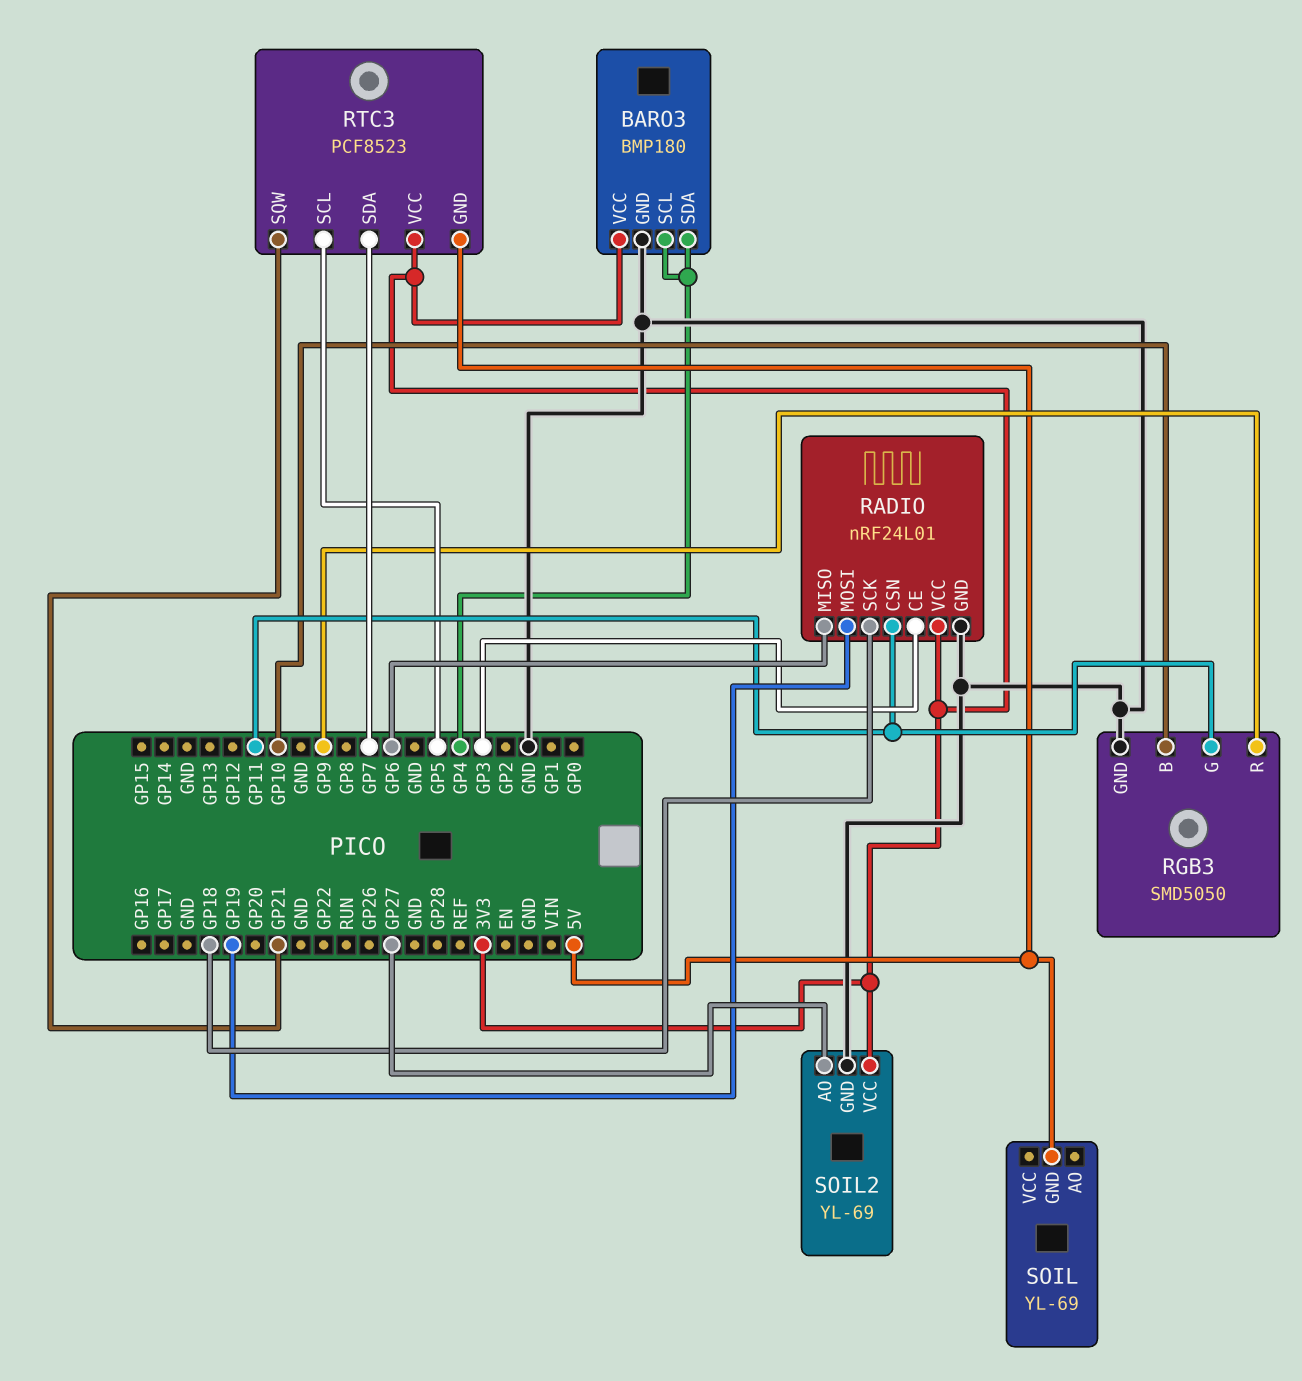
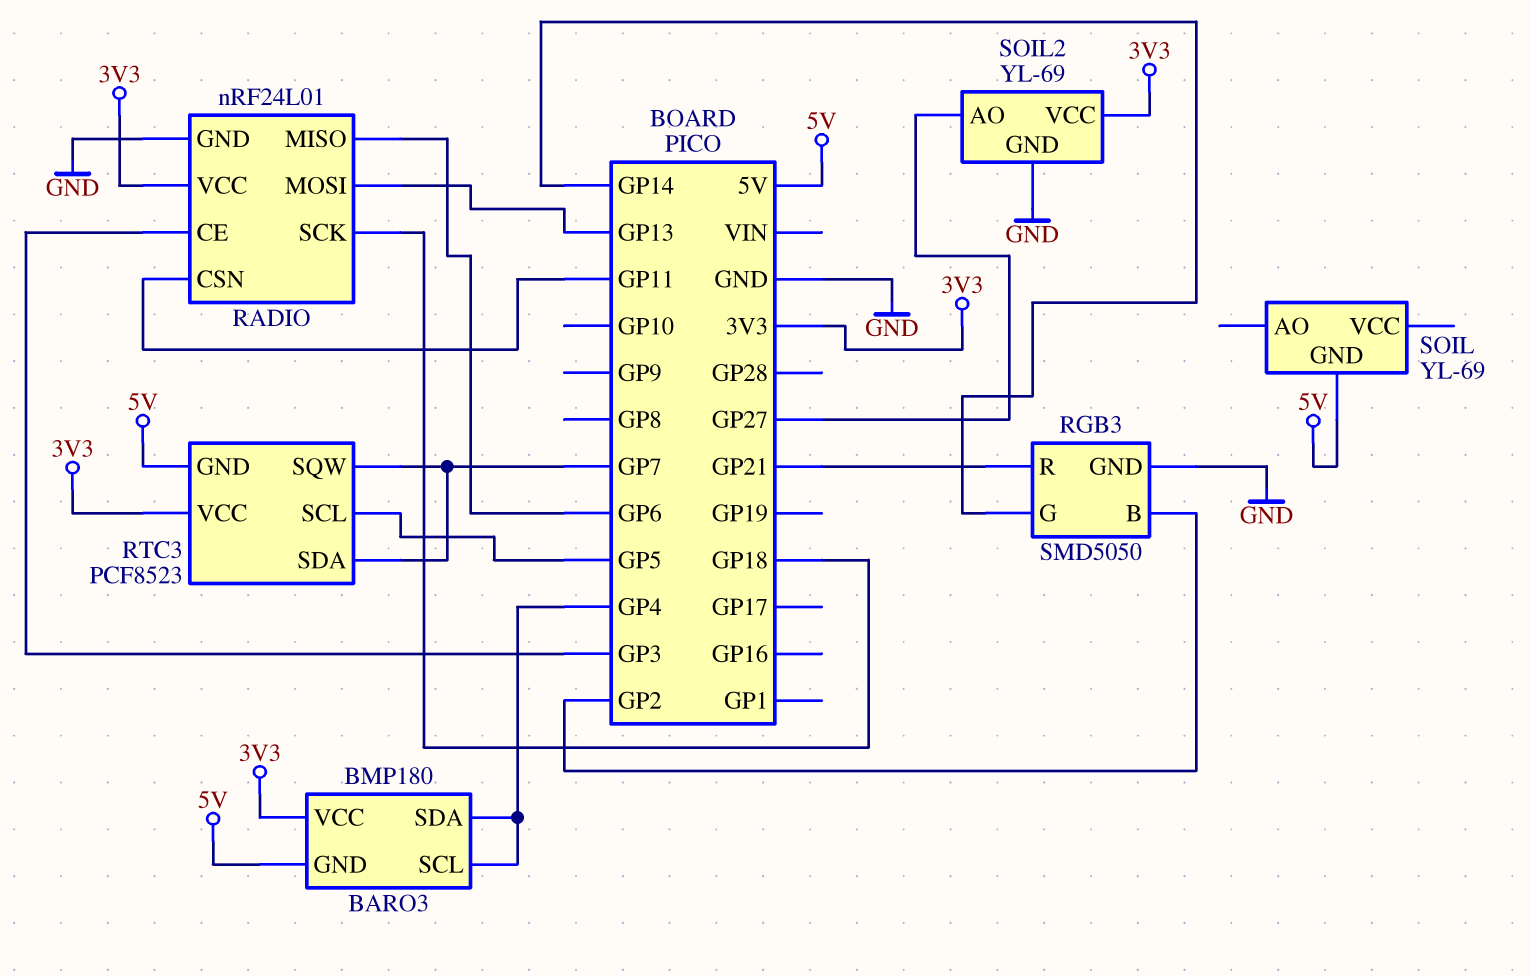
BARO3 pin GND: GND -> 5V
RADIO pin MOSI: GP19 -> GP13
RGB3 pin B: GP10 -> GP2
RGB3 pin G: GP11 -> GP14
RGB3 pin R: GP9 -> GP21
RTC3 pin SQW: GP21 -> GP7

